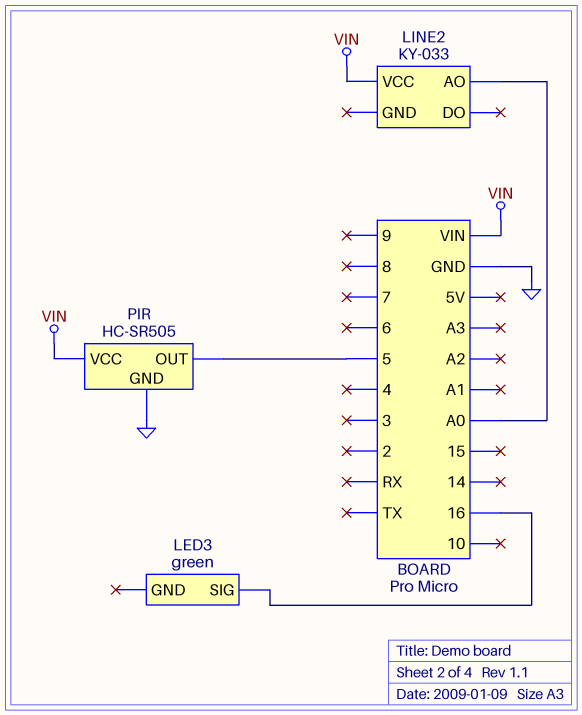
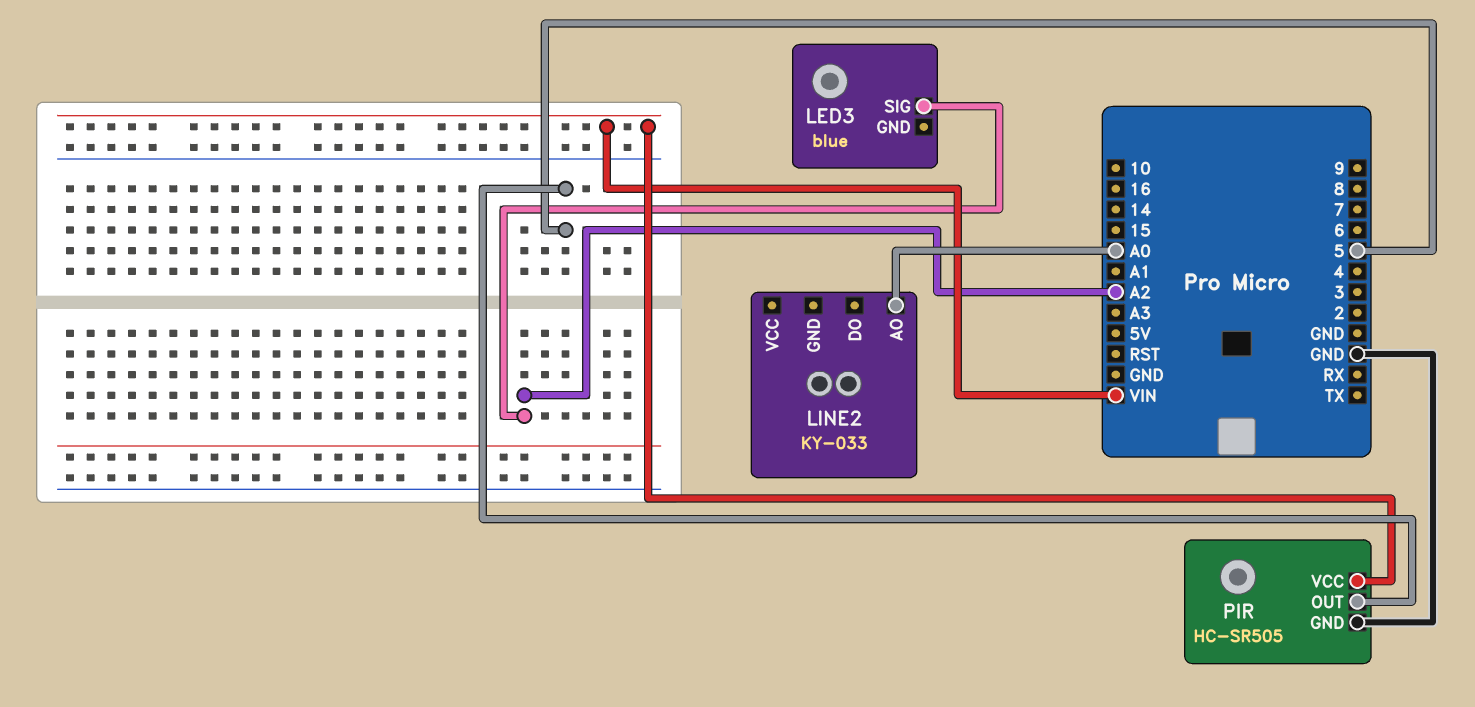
LED3: green -> blue
LED3 pin SIG: 16 -> A2
LINE2 pin VCC: VIN -> none

